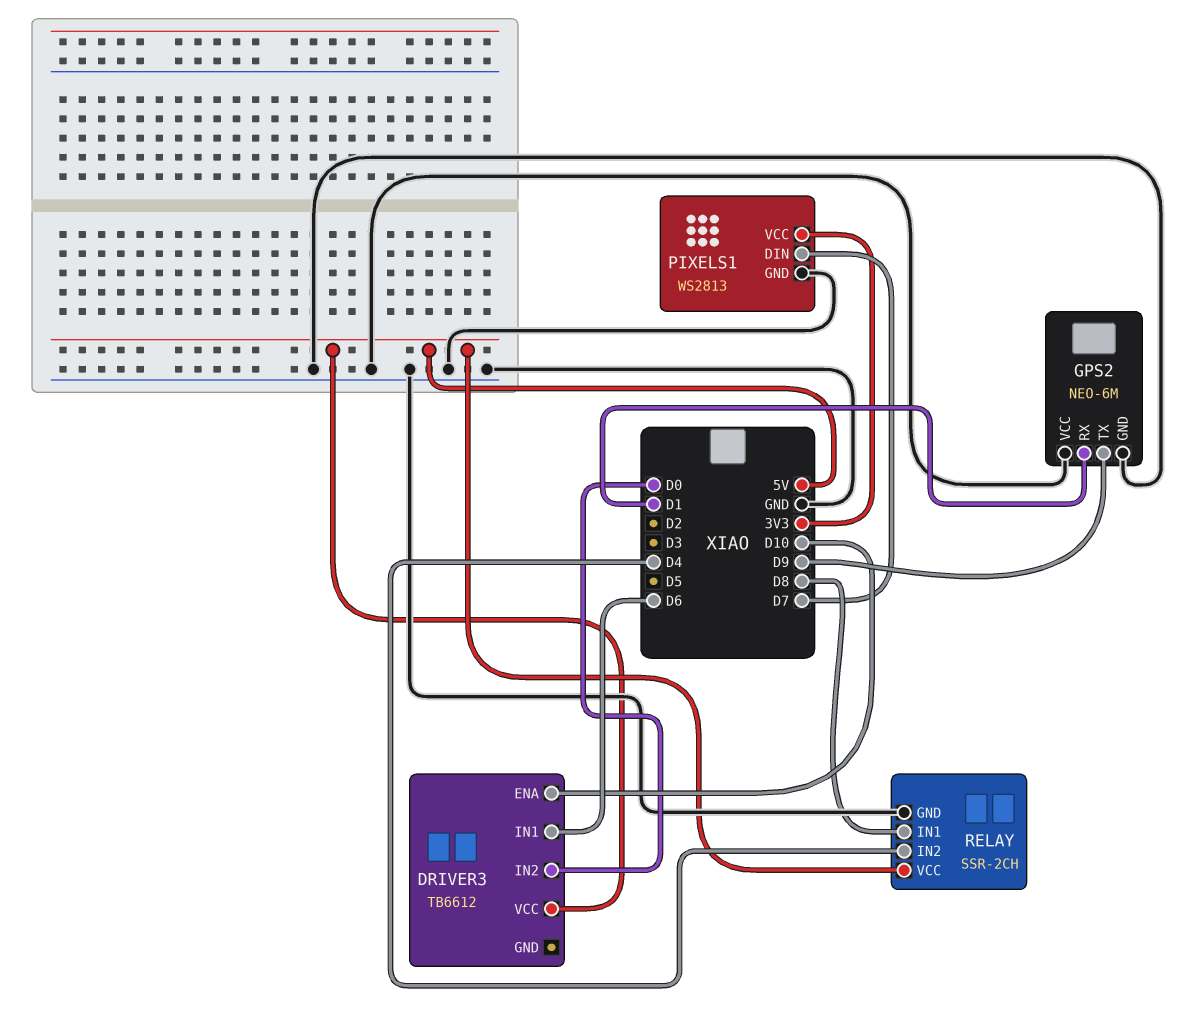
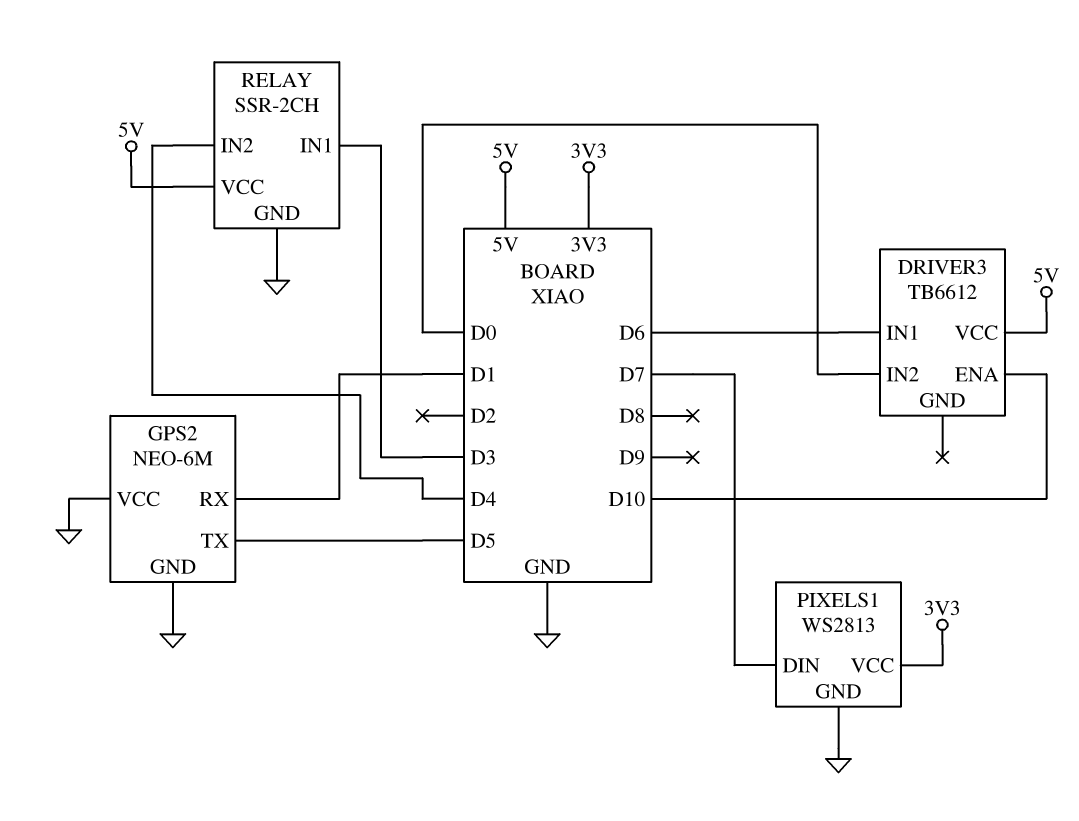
GPS2 pin TX: D9 -> D5
RELAY pin IN1: D8 -> D3

